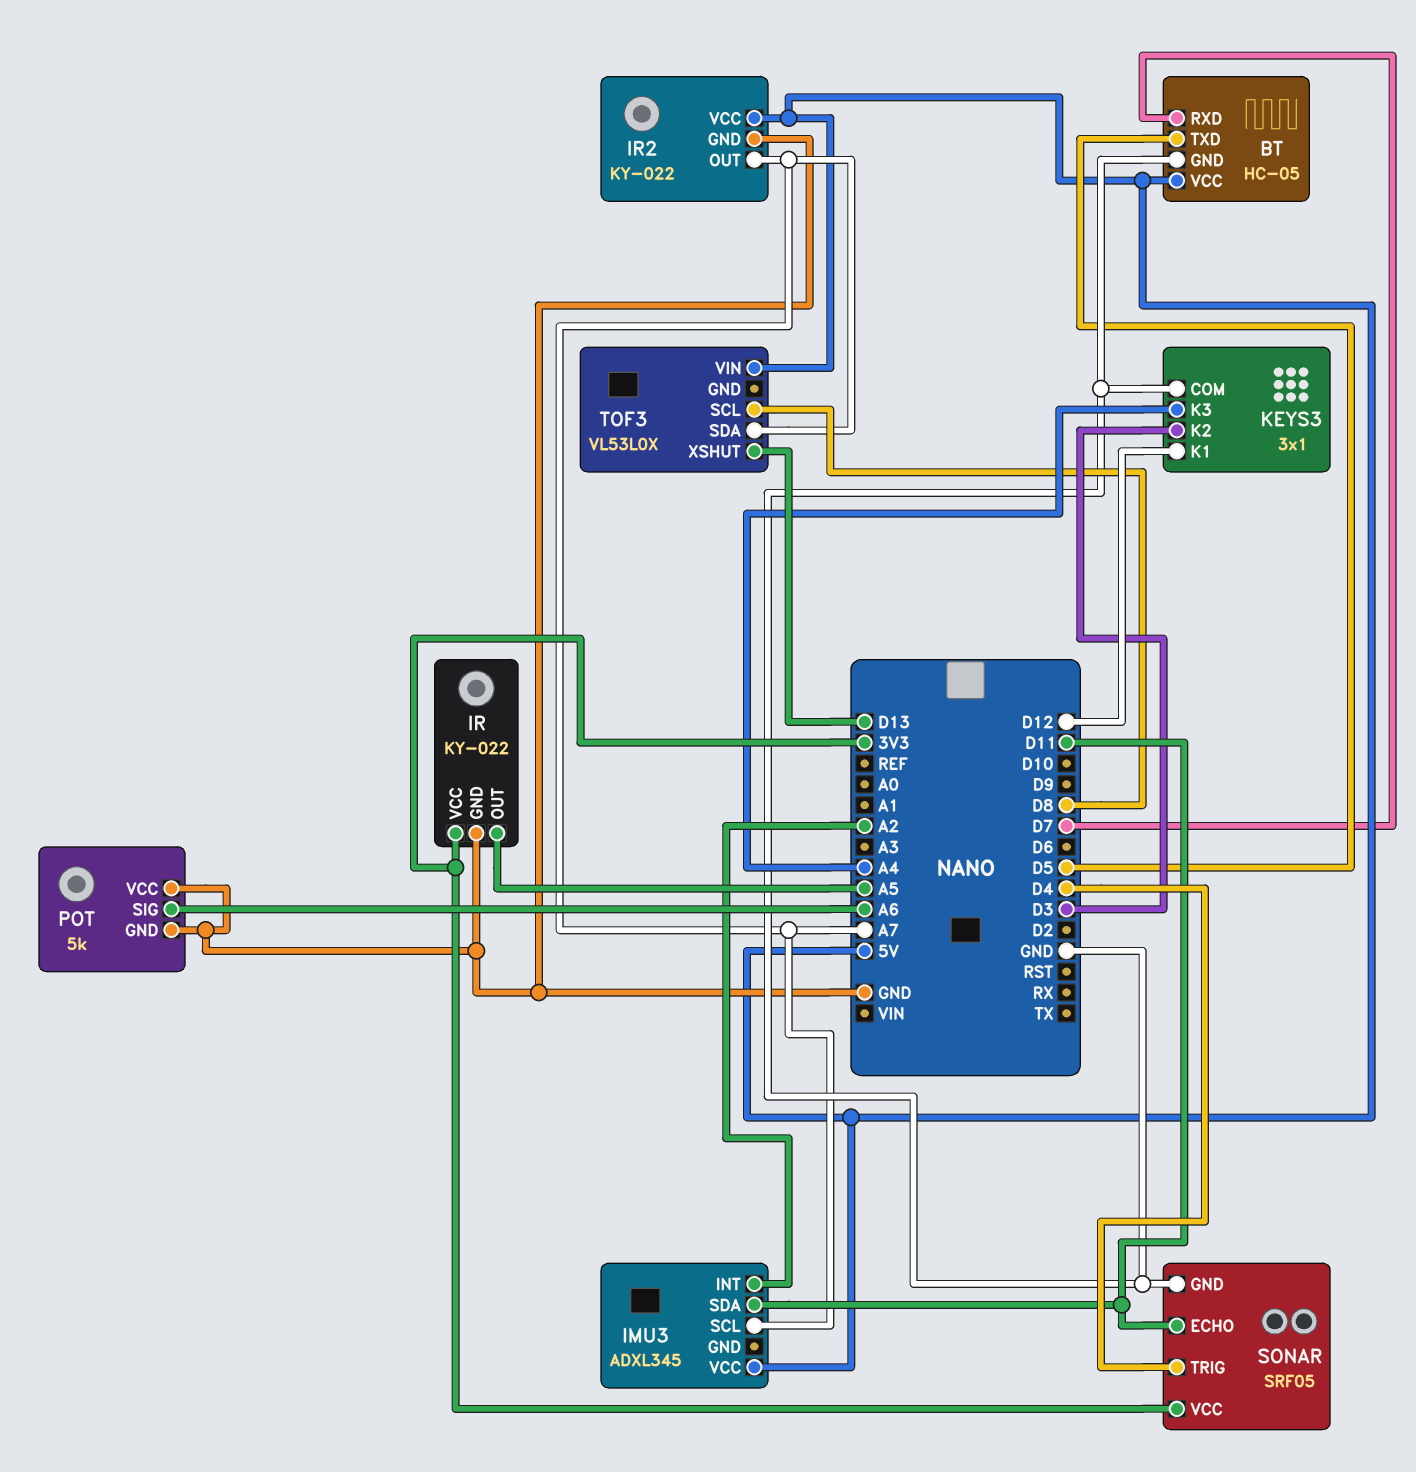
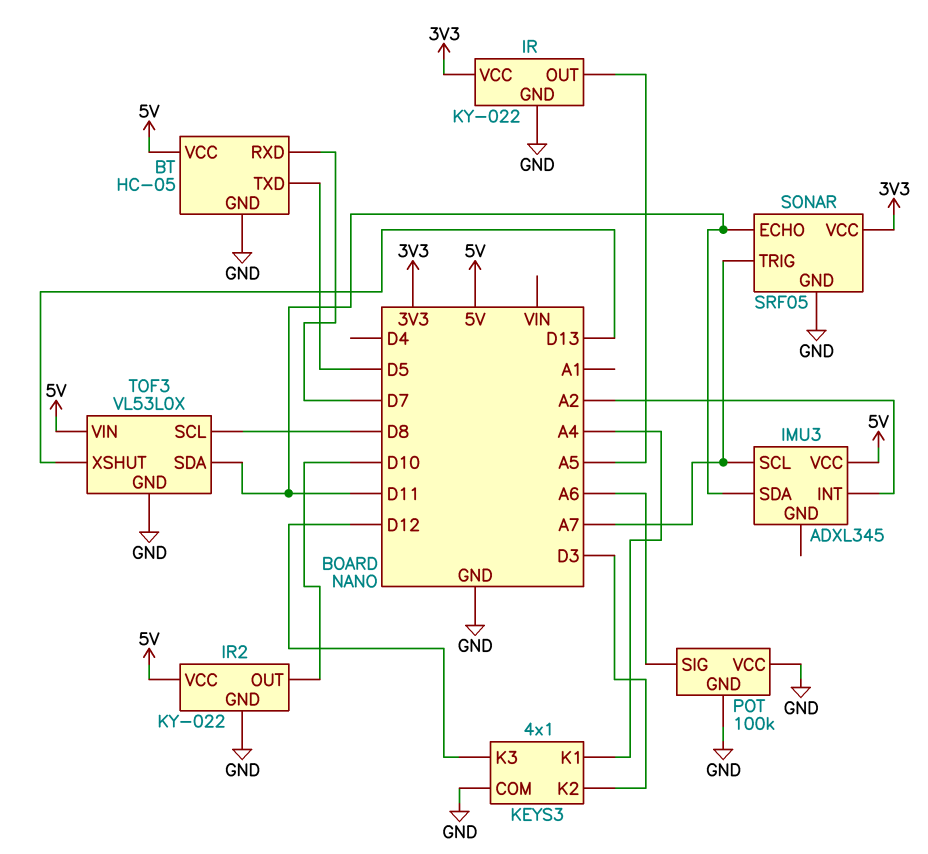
IR2 pin OUT: A7 -> D10
KEYS3: 3x1 -> 4x1
KEYS3 pin K1: D12 -> A4
KEYS3 pin K3: A4 -> D12
POT: 5k -> 100k
SONAR pin TRIG: D4 -> A7
TOF3 pin GND: none -> GND
TOF3 pin SDA: A7 -> D11

